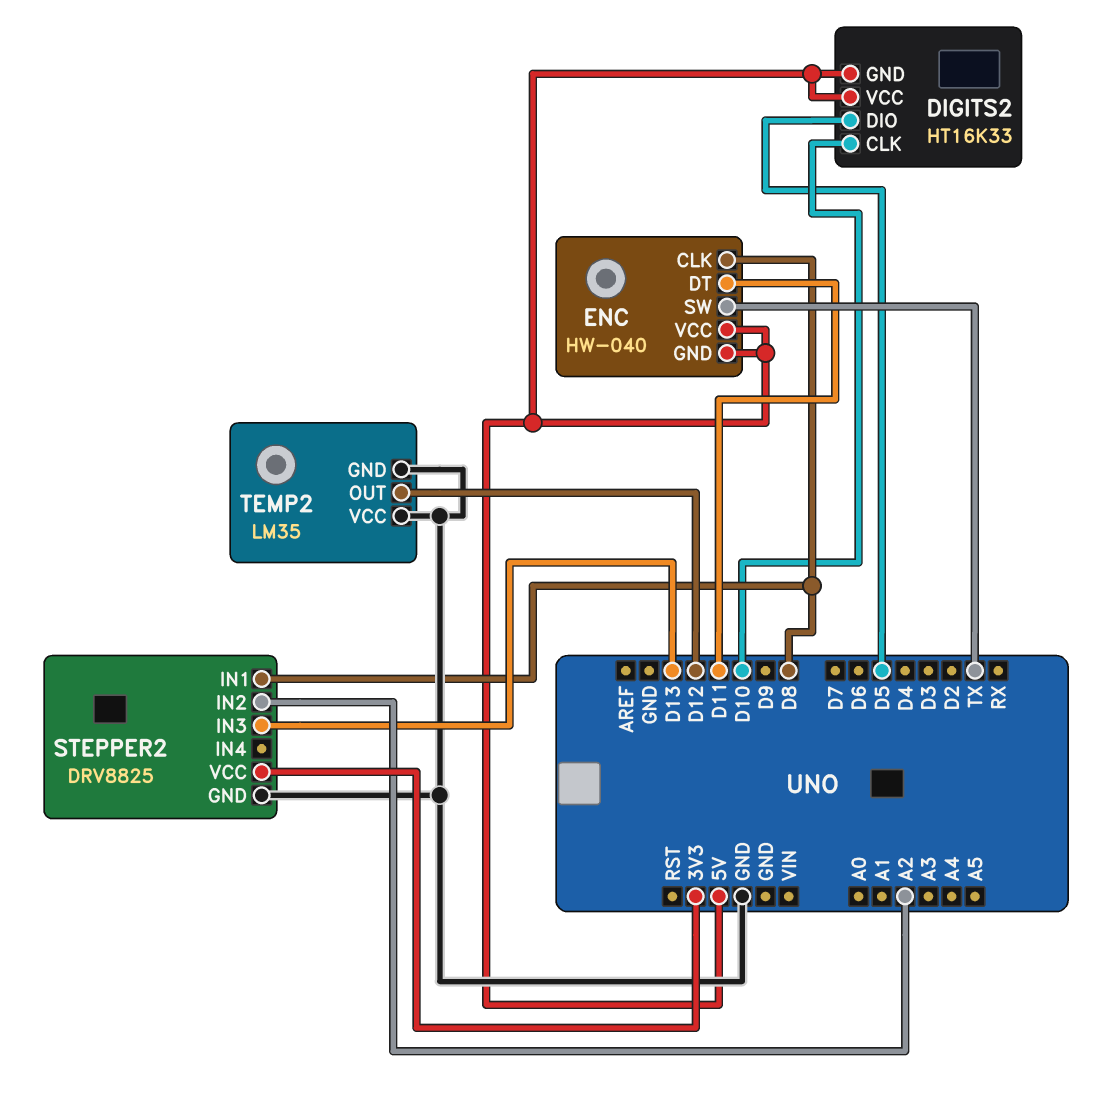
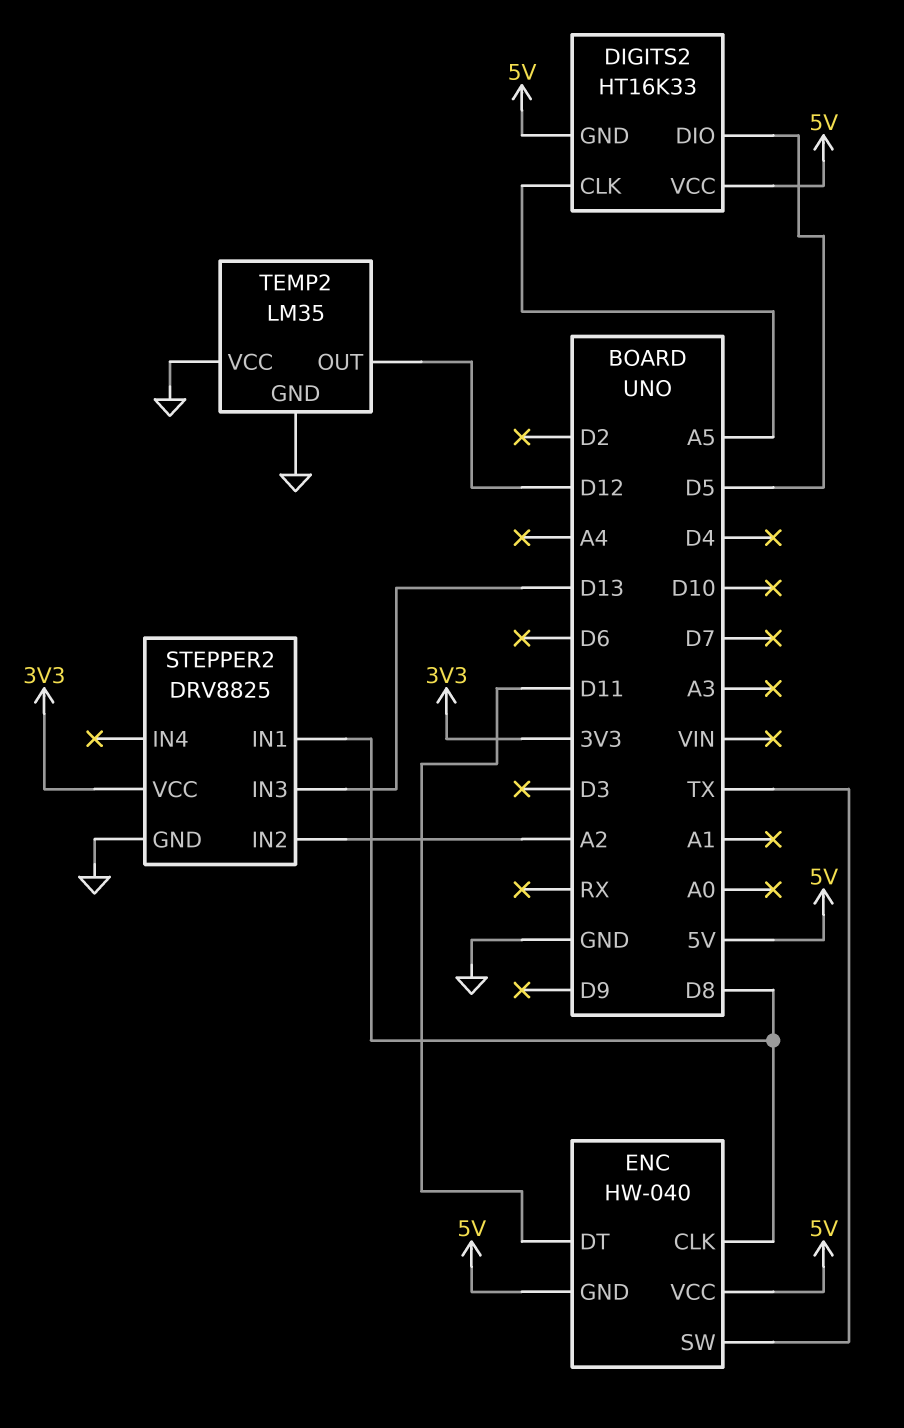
DIGITS2 pin CLK: D10 -> A5

